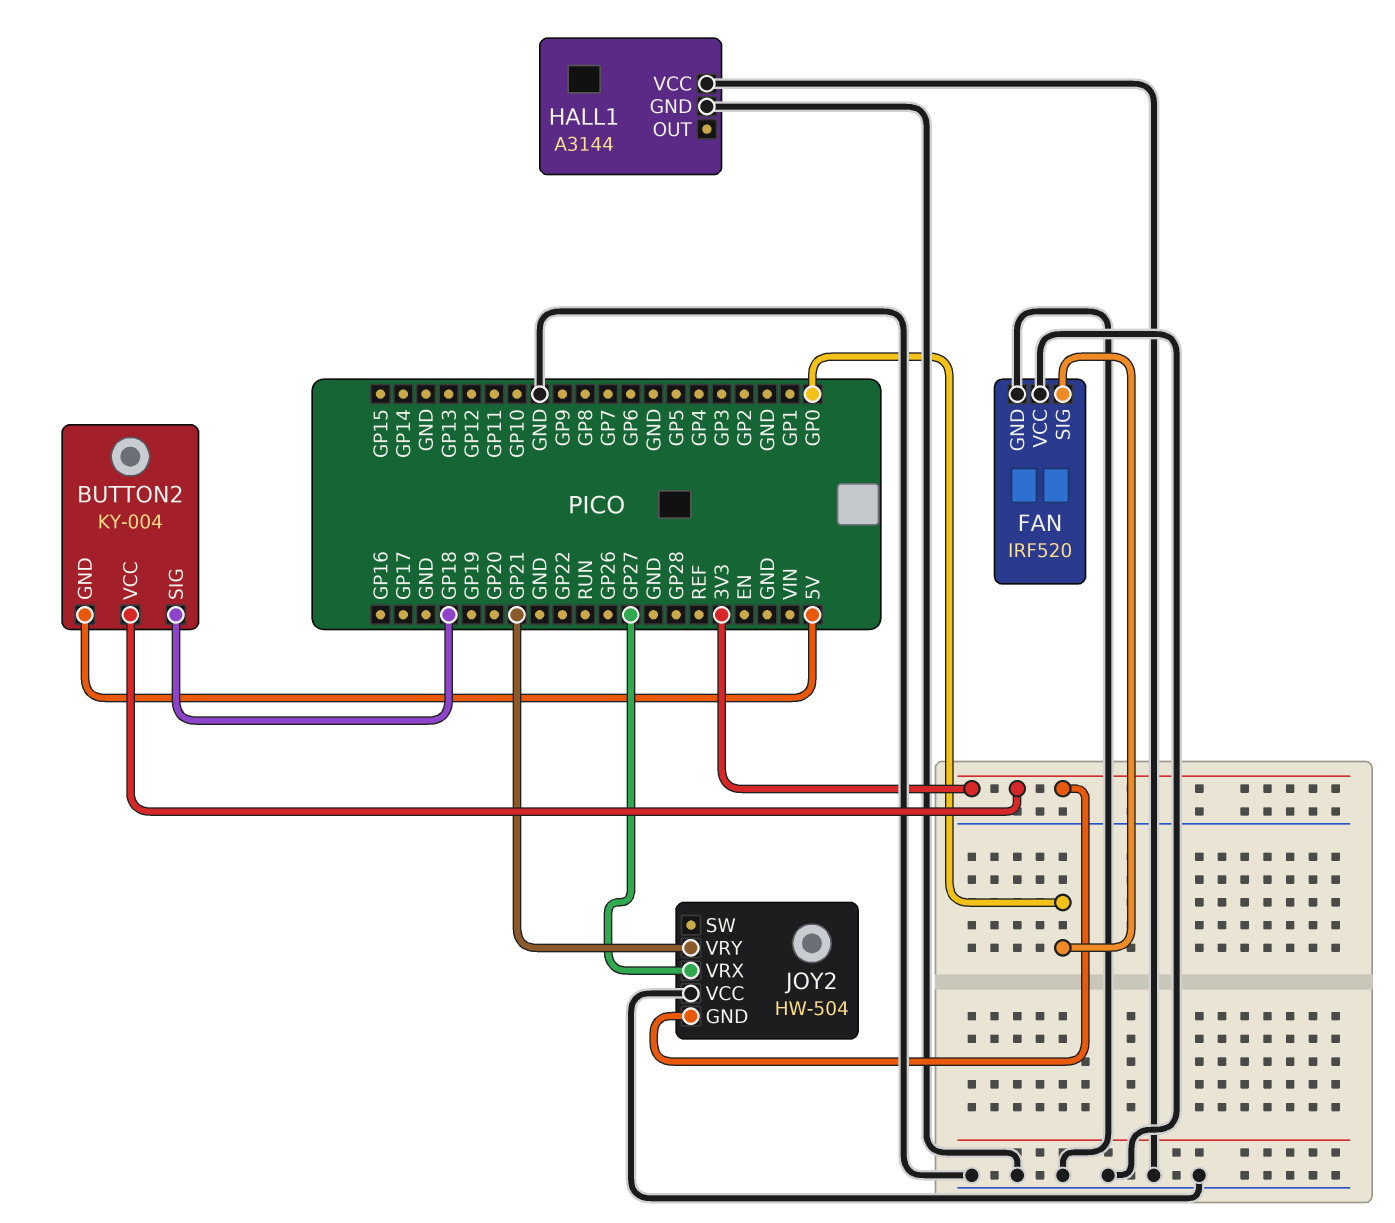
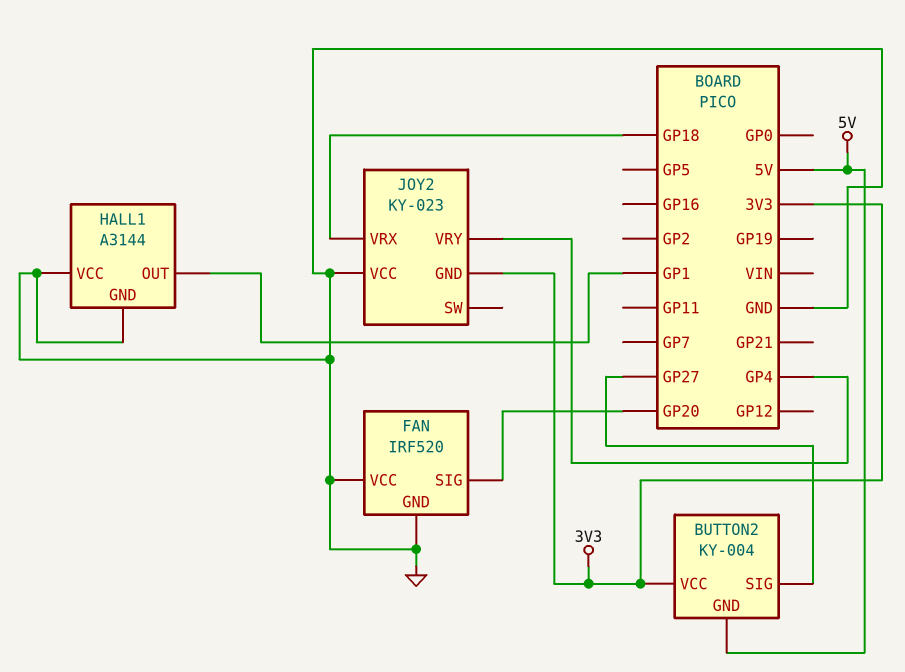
BUTTON2 pin SIG: GP18 -> GP27
FAN pin SIG: GP0 -> GP20
HALL1 pin OUT: none -> GP1
JOY2: HW-504 -> KY-023
JOY2 pin VRX: GP27 -> GP18
JOY2 pin VRY: GP21 -> GP4

